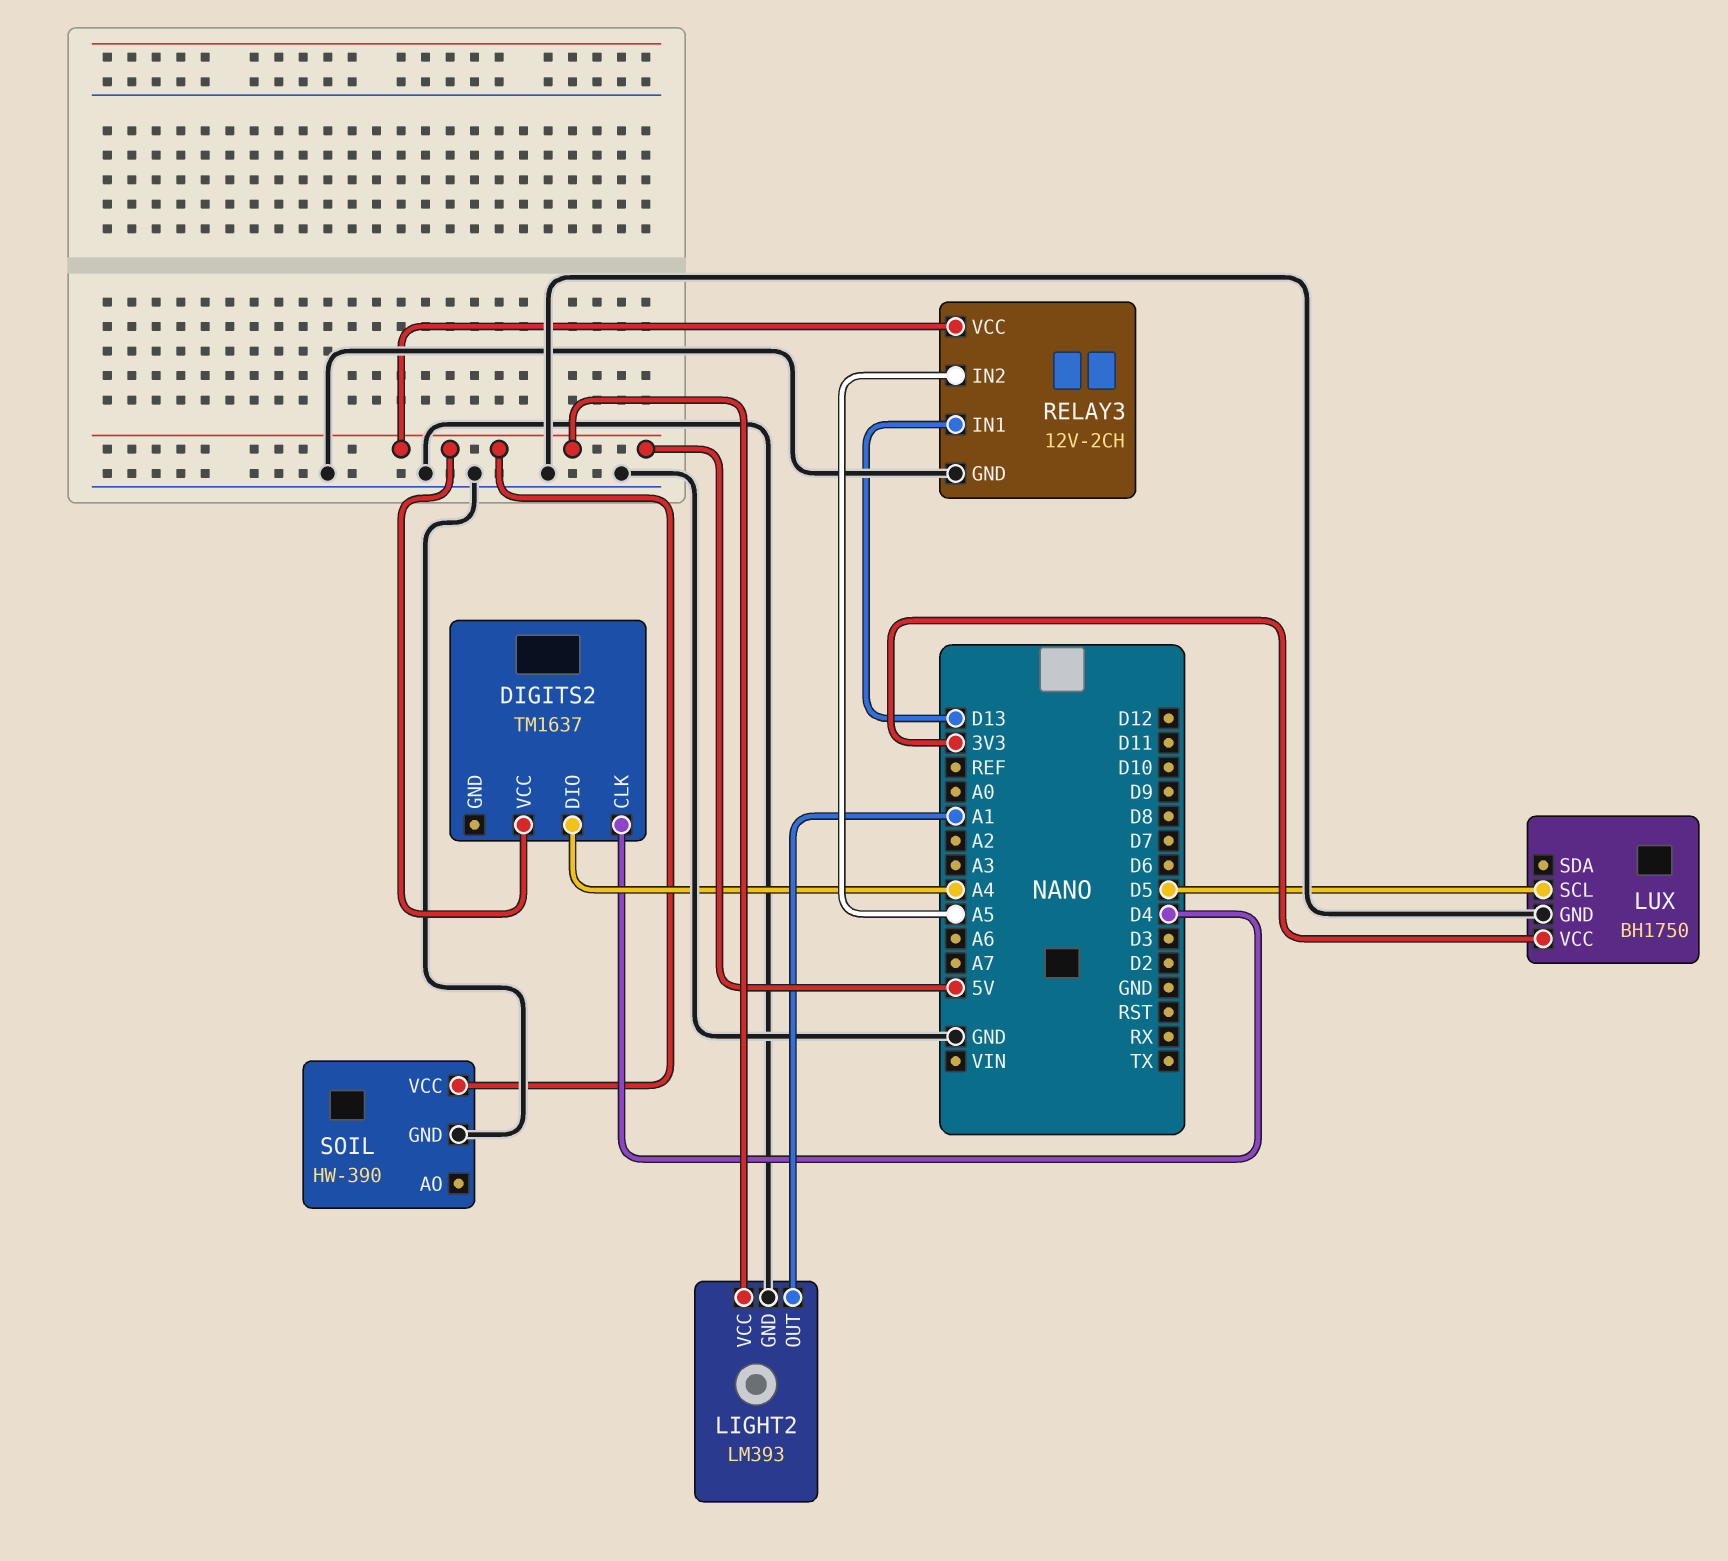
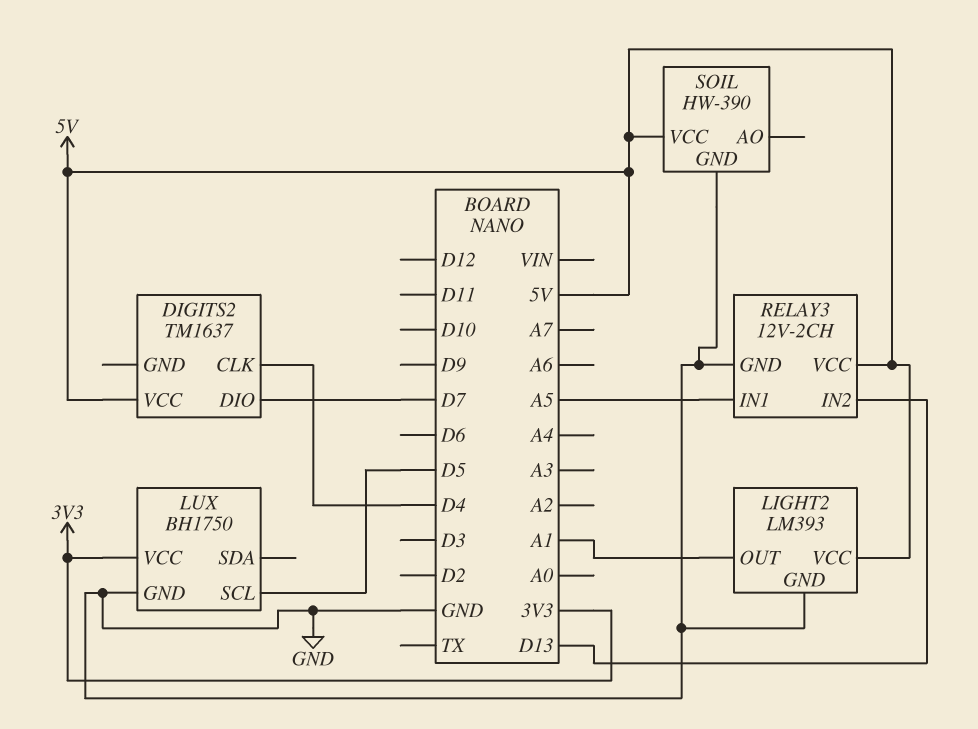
DIGITS2 pin DIO: A4 -> D7
RELAY3 pin IN1: D13 -> A5
RELAY3 pin IN2: A5 -> D13

